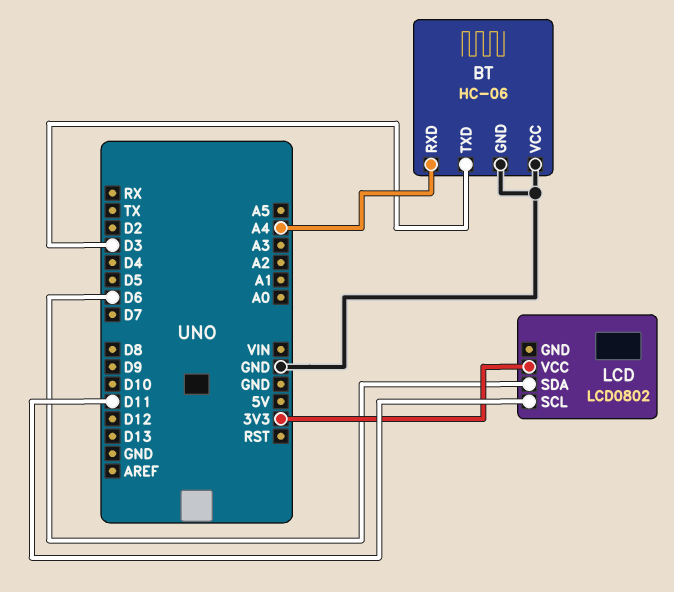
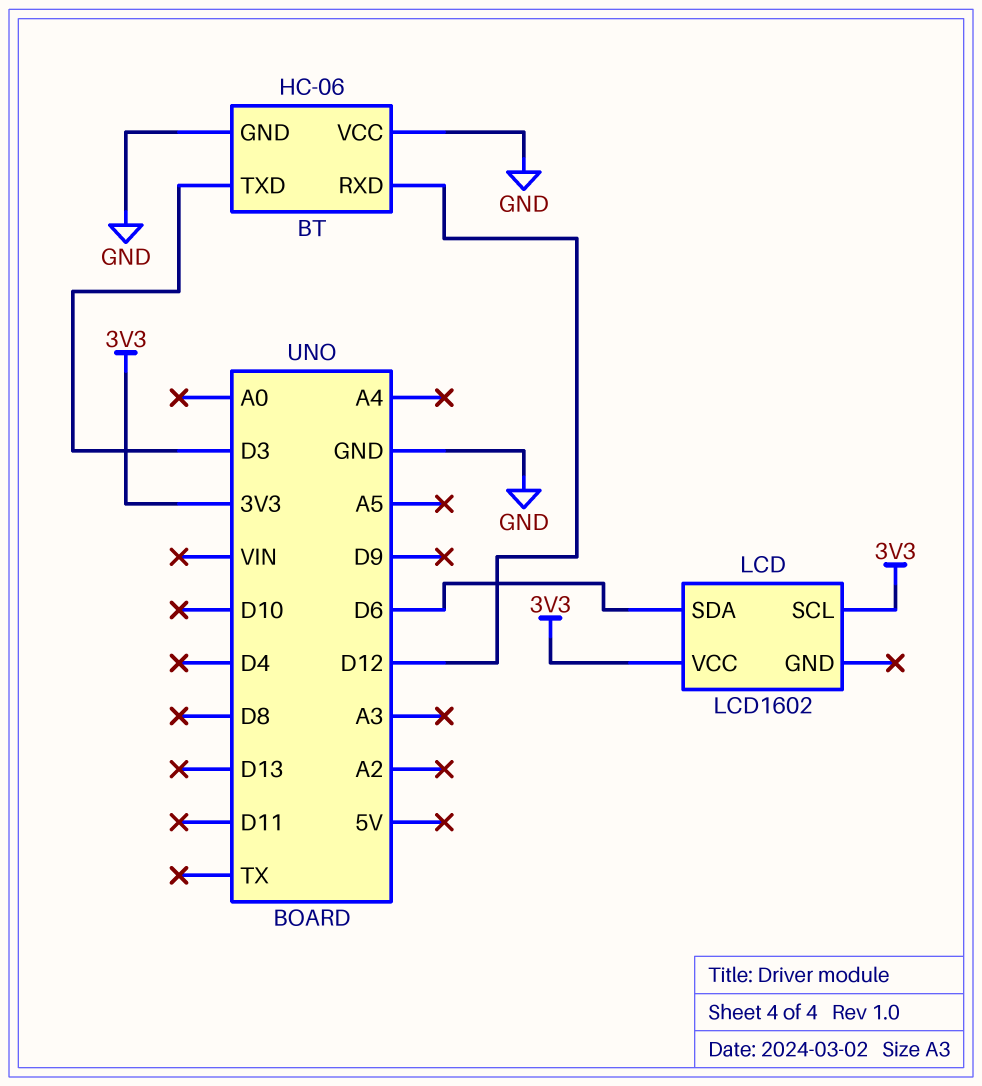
BT pin RXD: A4 -> D12
LCD: LCD0802 -> LCD1602
LCD pin SCL: D11 -> 3V3

